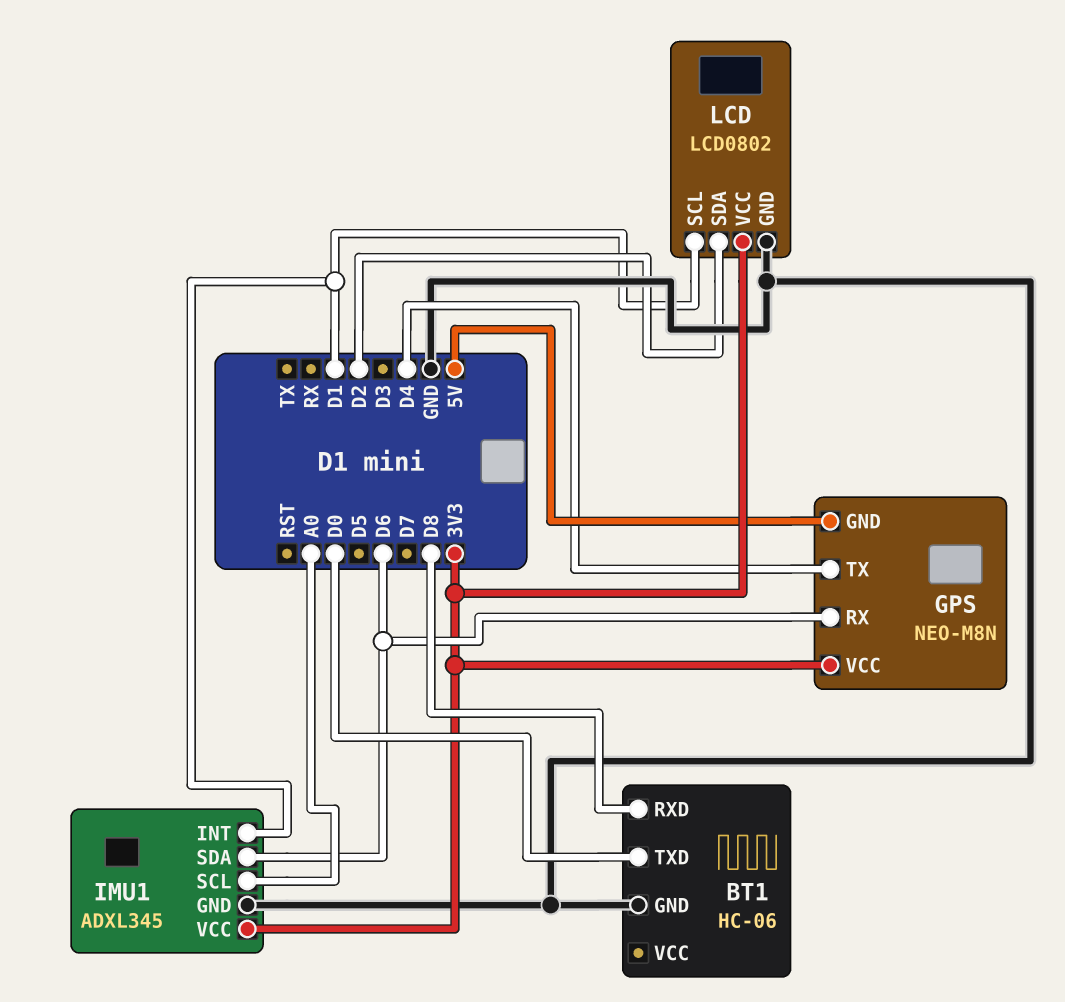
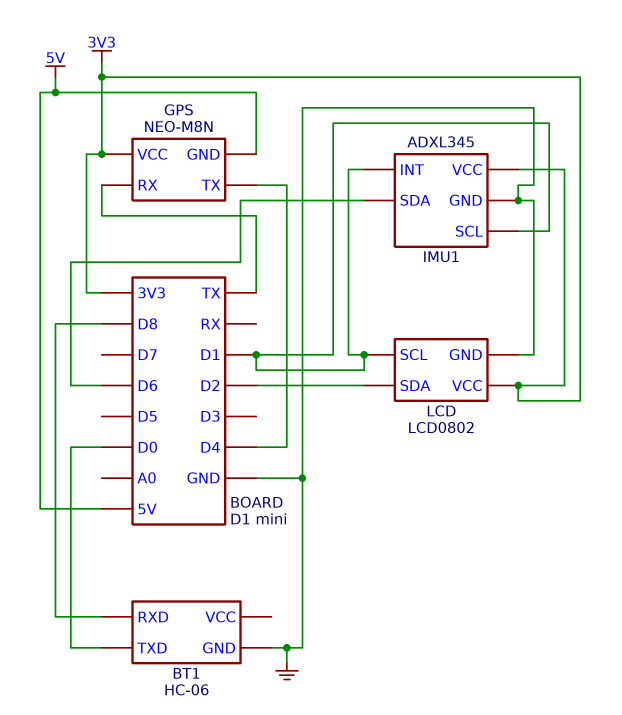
GPS pin RX: D6 -> TX
IMU1 pin SCL: A0 -> D1

